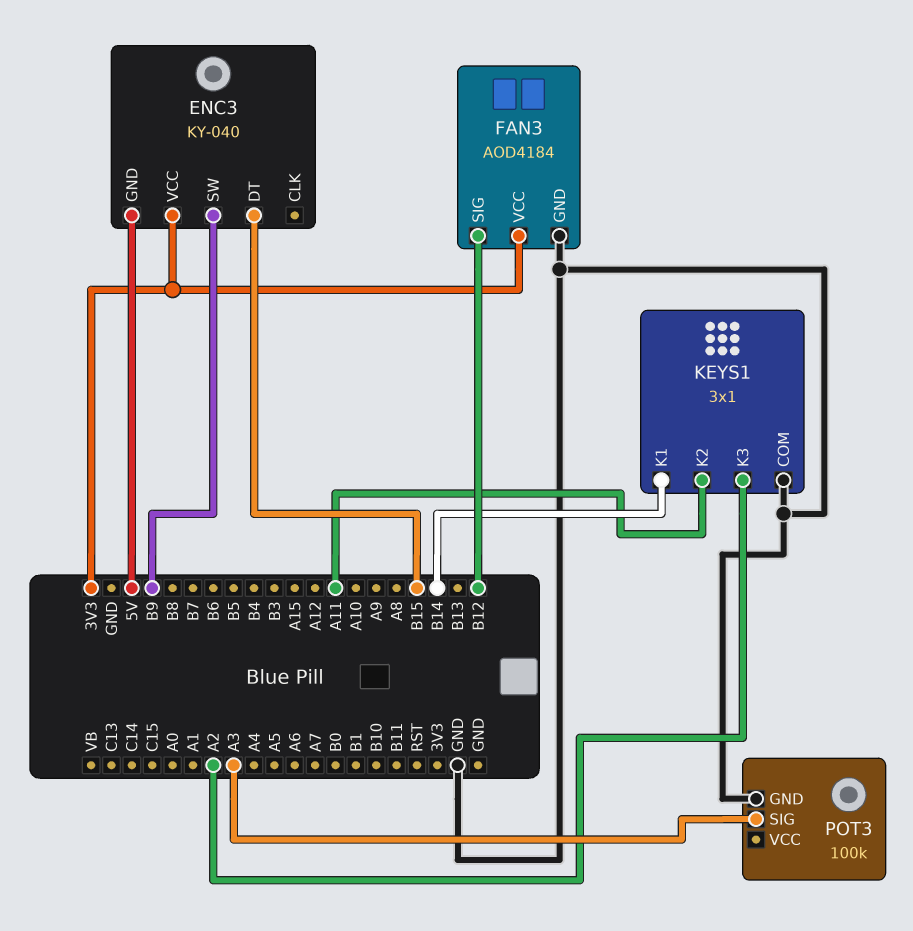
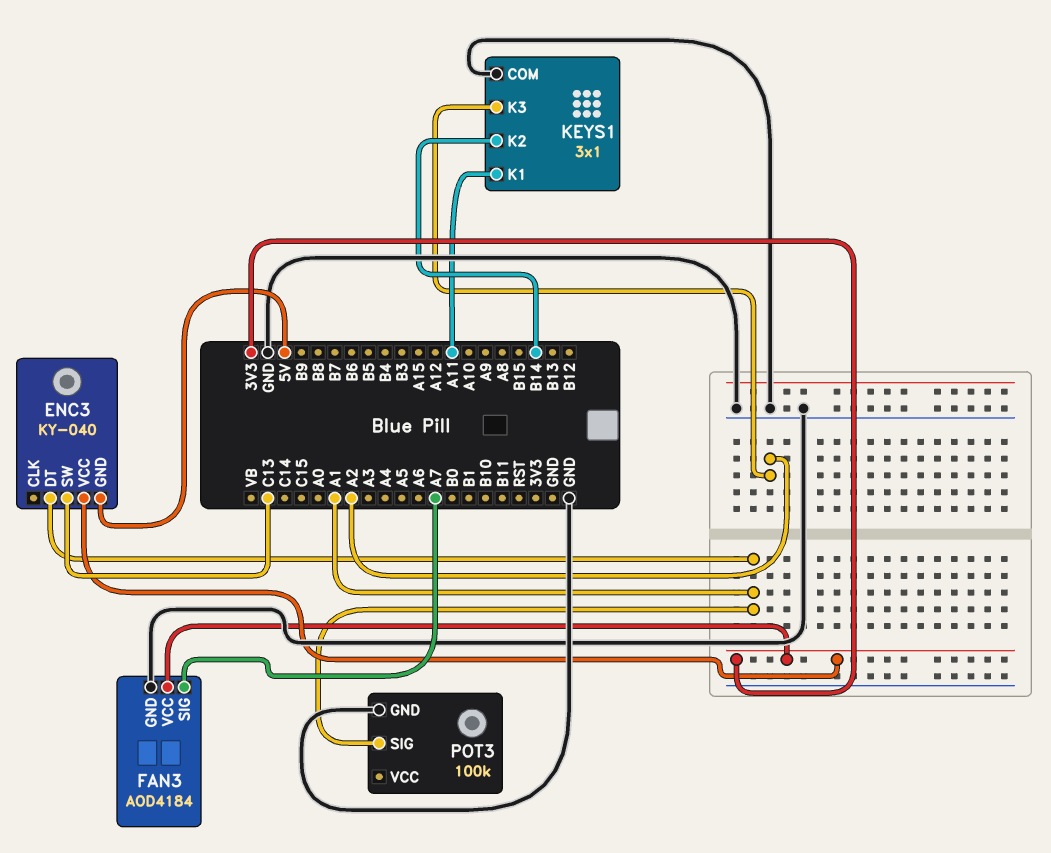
ENC3 pin DT: B15 -> A1
ENC3 pin SW: B9 -> C13
FAN3 pin SIG: B12 -> A7
KEYS1 pin K1: B14 -> A11
KEYS1 pin K2: A11 -> B14
POT3 pin SIG: A3 -> A1

